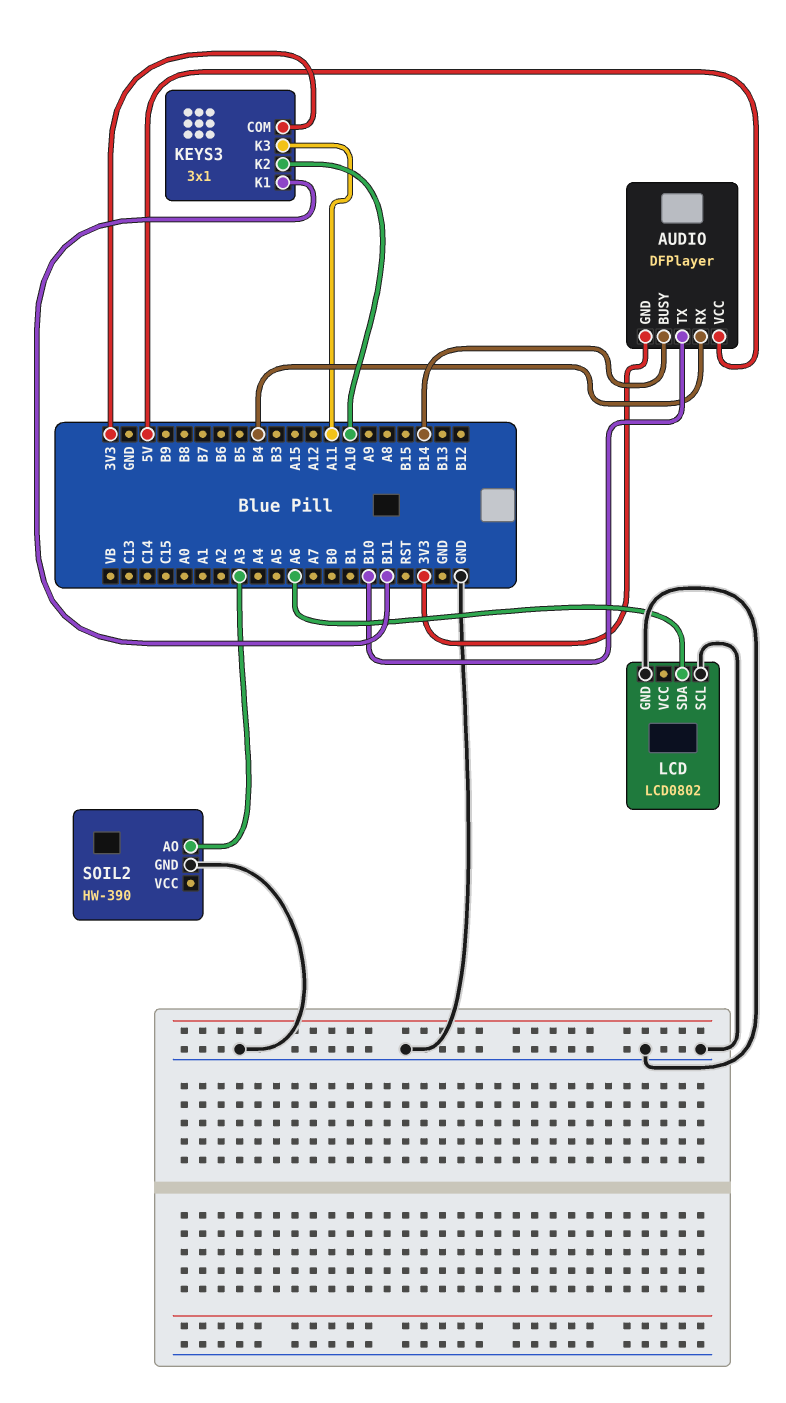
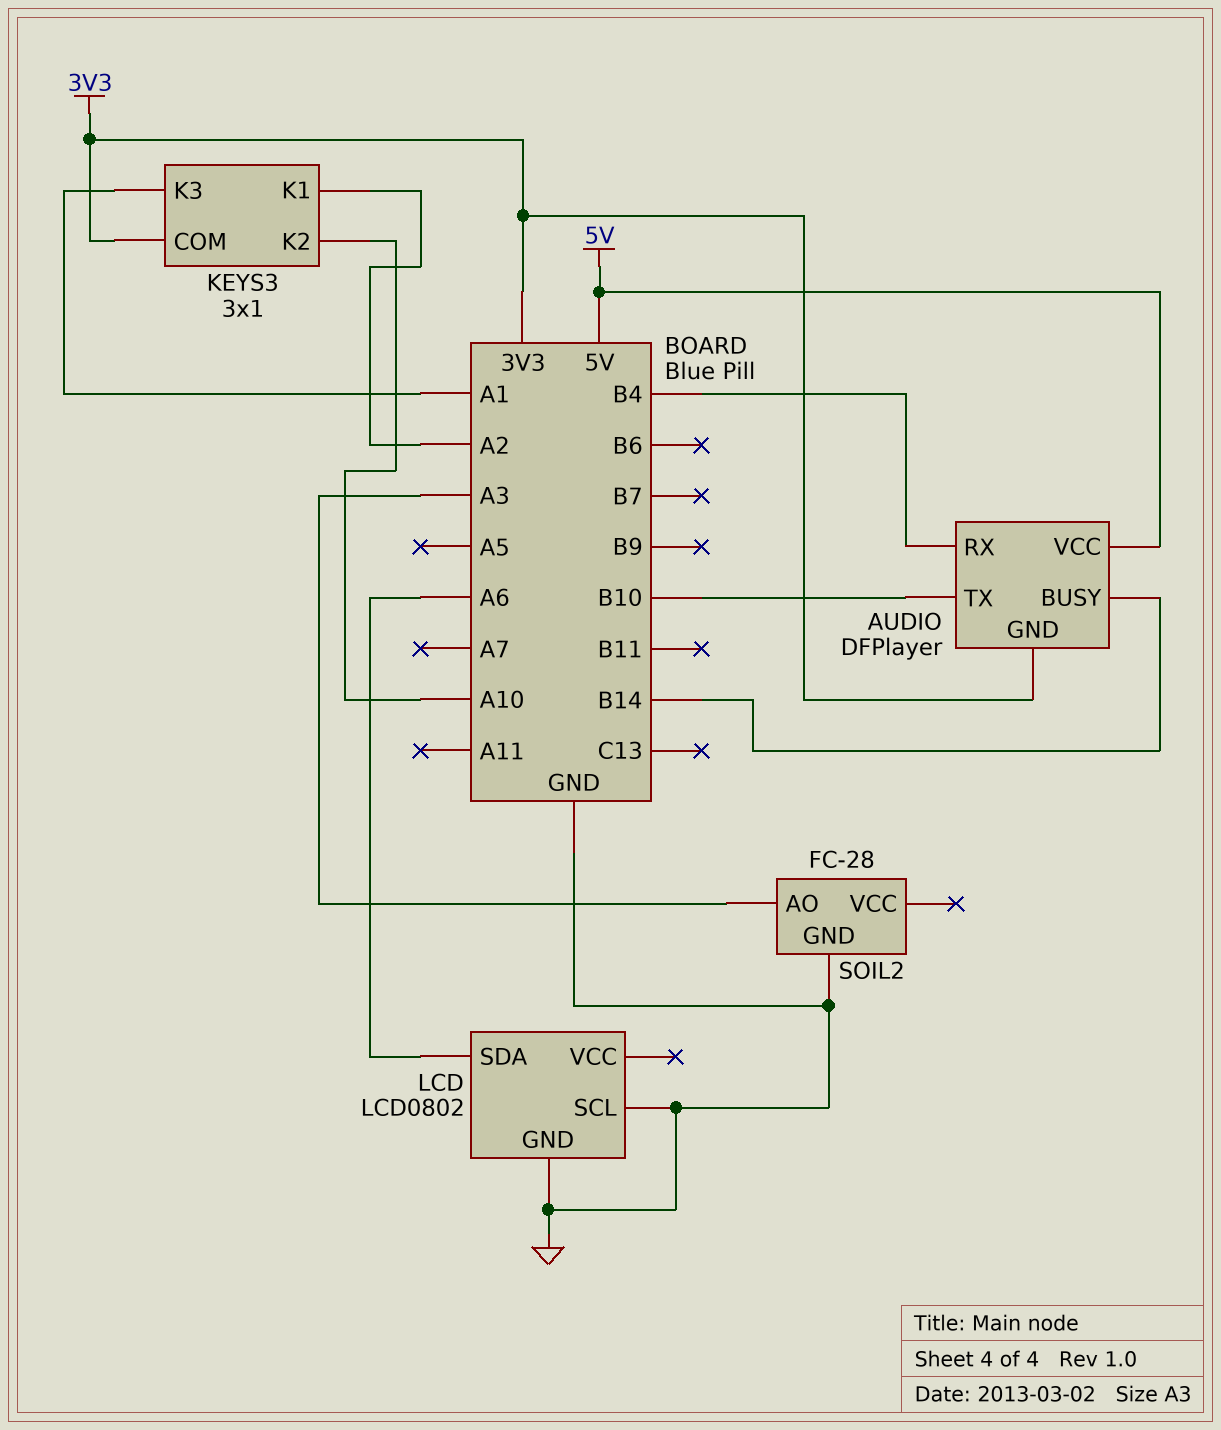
KEYS3 pin K1: B11 -> A2
KEYS3 pin K3: A11 -> A1
SOIL2: HW-390 -> FC-28

